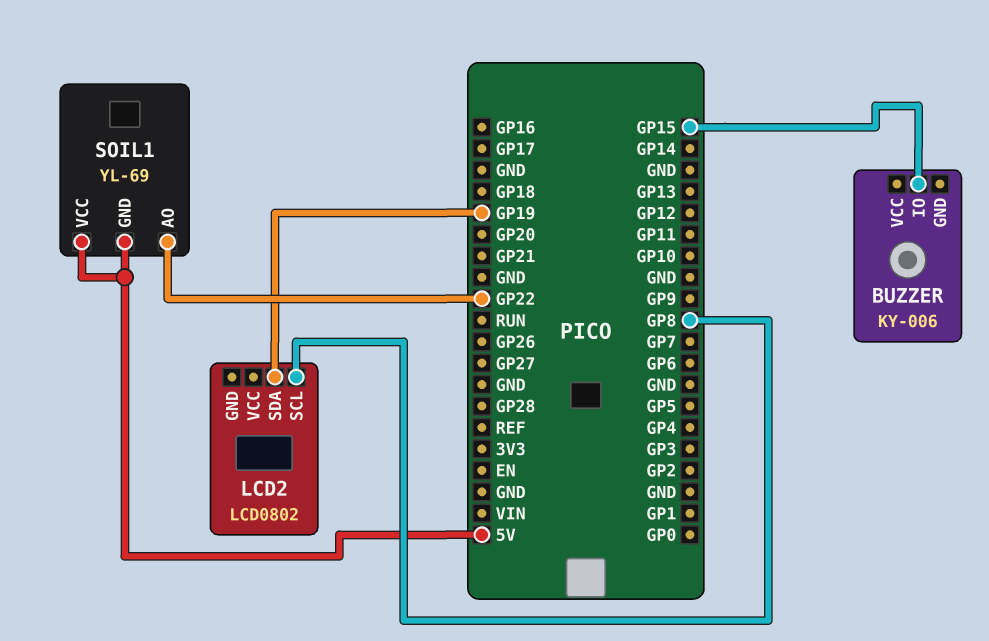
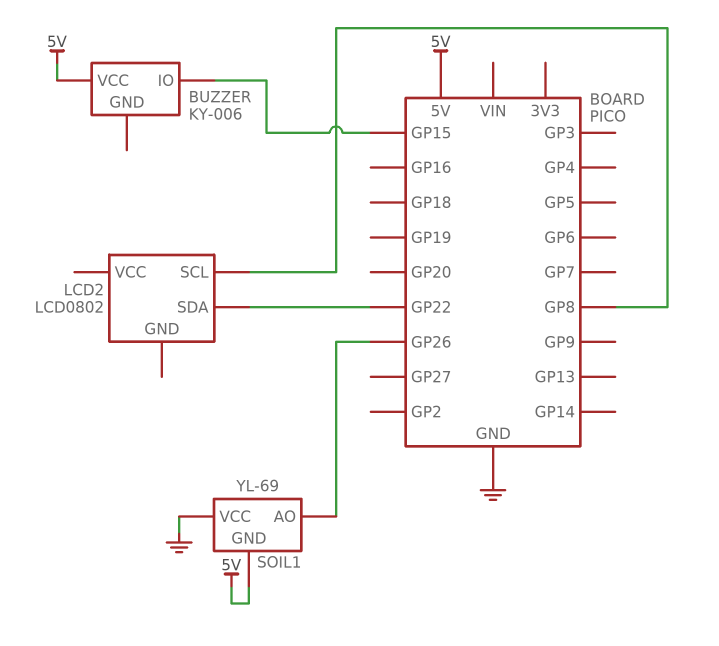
BUZZER pin VCC: none -> 5V
LCD2 pin SDA: GP19 -> GP22
SOIL1 pin AO: GP22 -> GP26
SOIL1 pin VCC: 5V -> GND

